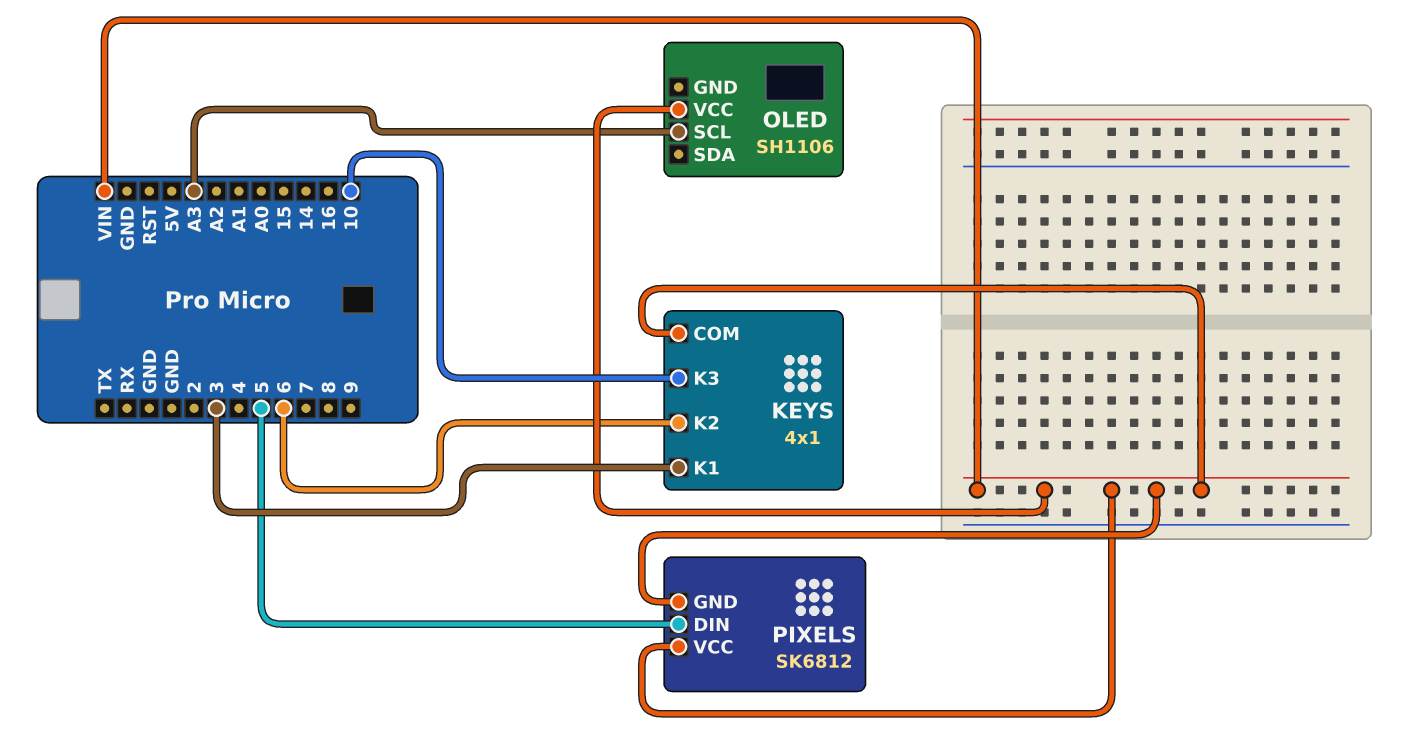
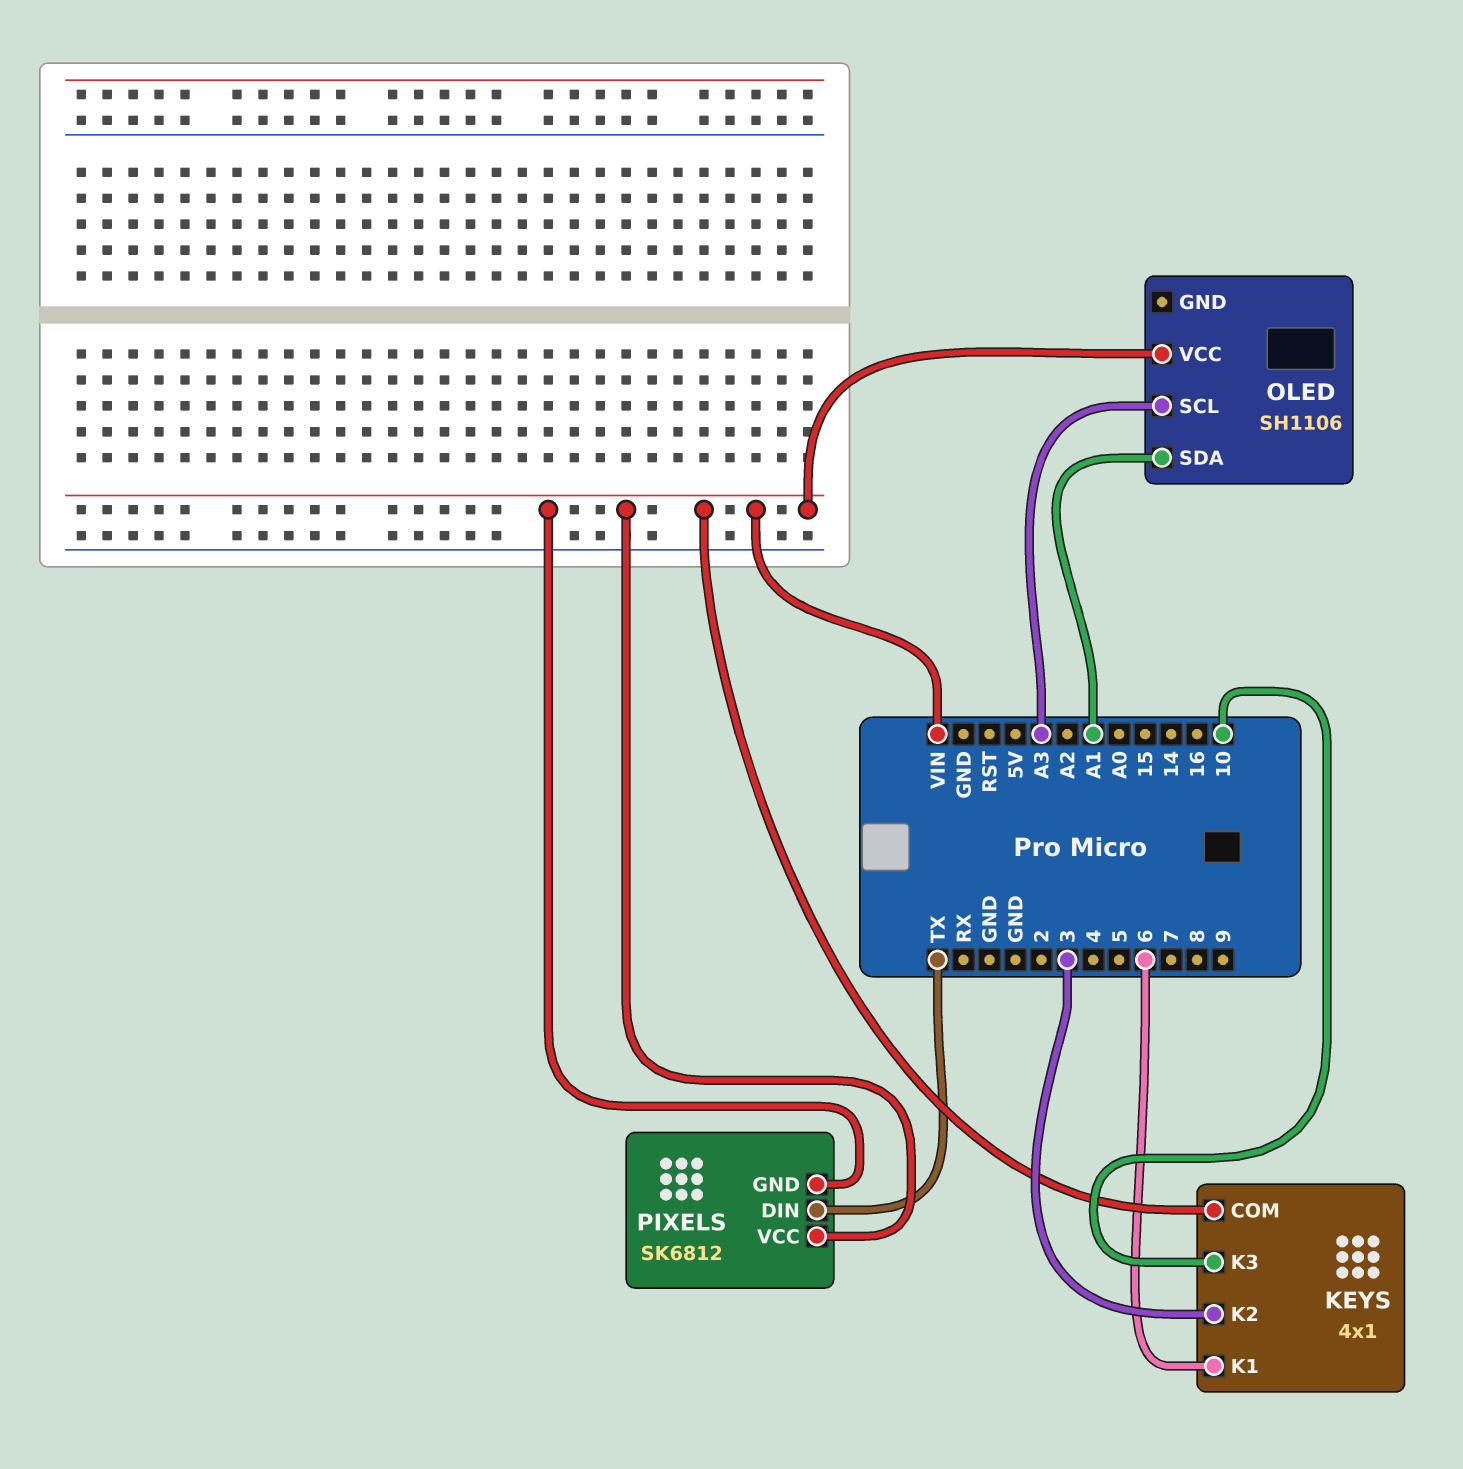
KEYS pin K1: 3 -> 6
KEYS pin K2: 6 -> 3
OLED pin SDA: none -> A1
PIXELS pin DIN: 5 -> TX

